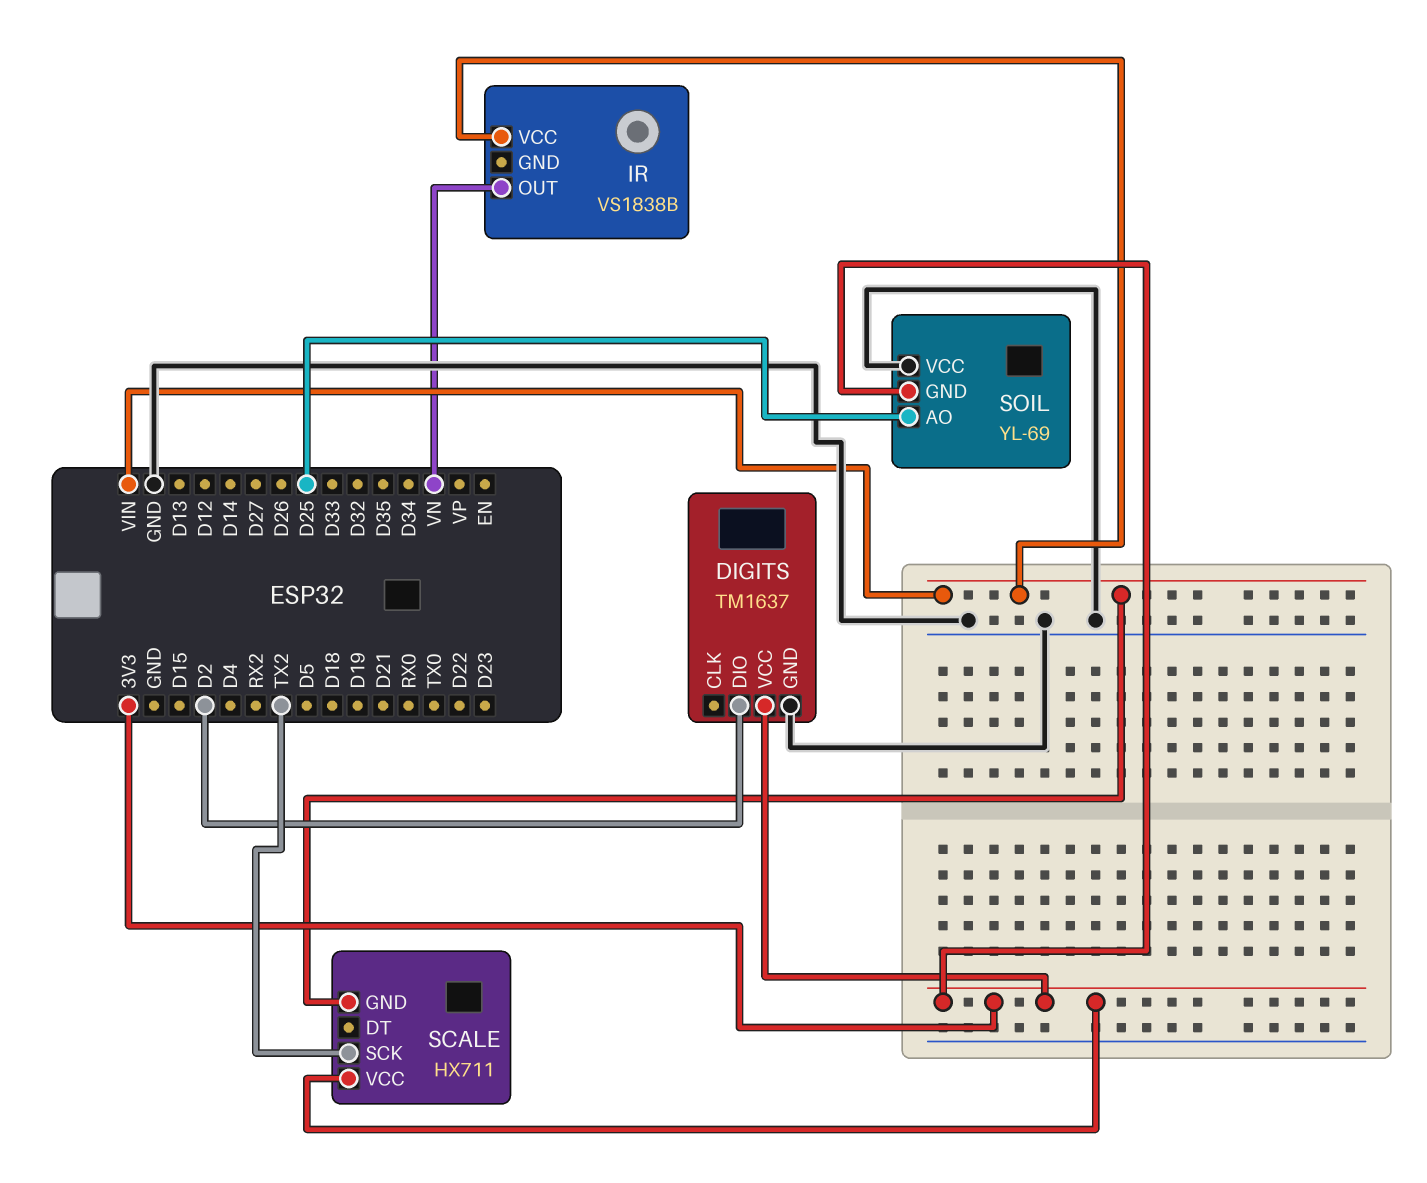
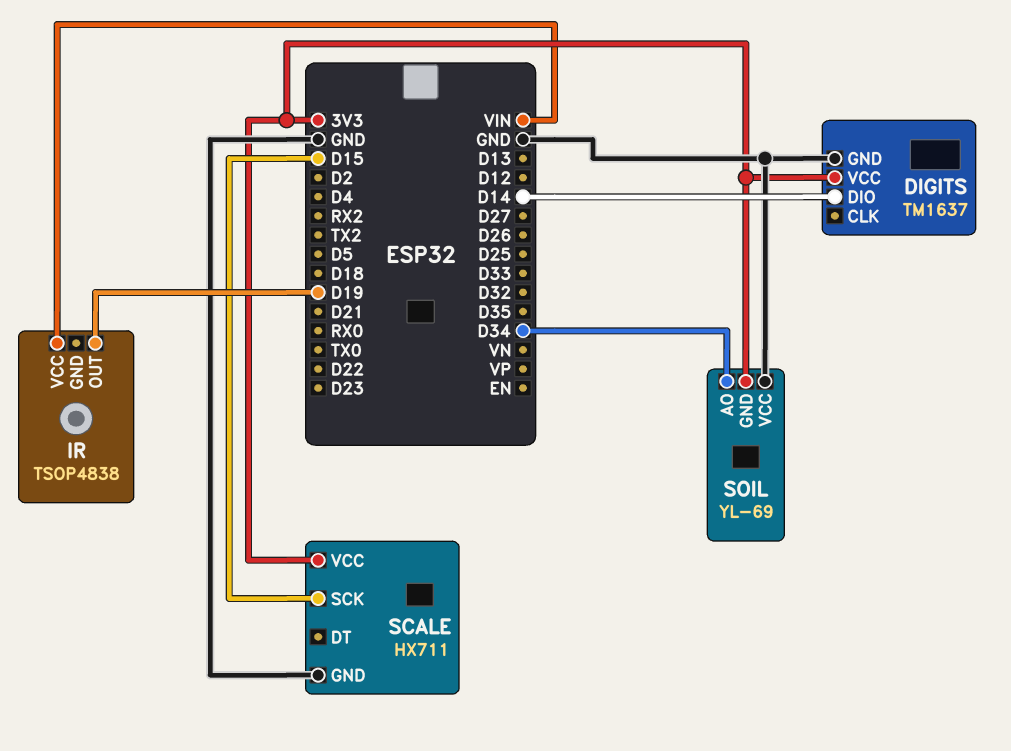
DIGITS pin DIO: D2 -> D14
IR: VS1838B -> TSOP4838
IR pin OUT: VN -> D19
SCALE pin GND: VIN -> GND
SCALE pin SCK: TX2 -> D15
SOIL pin AO: D25 -> D34

